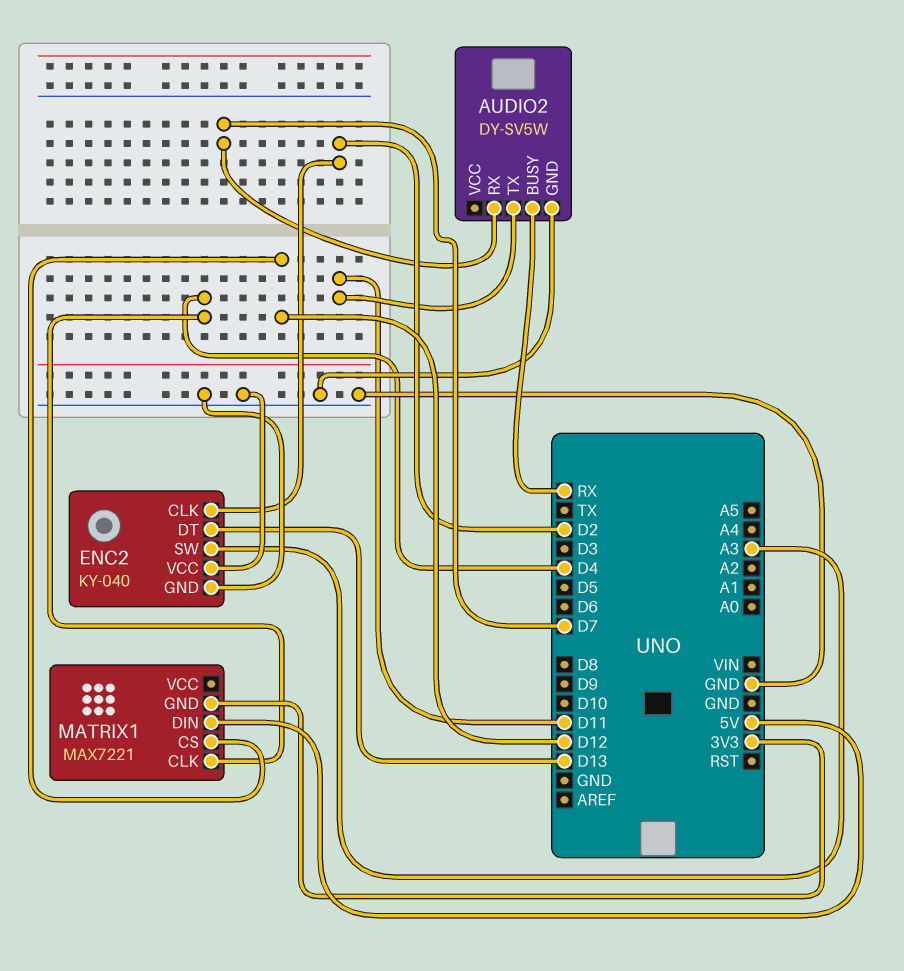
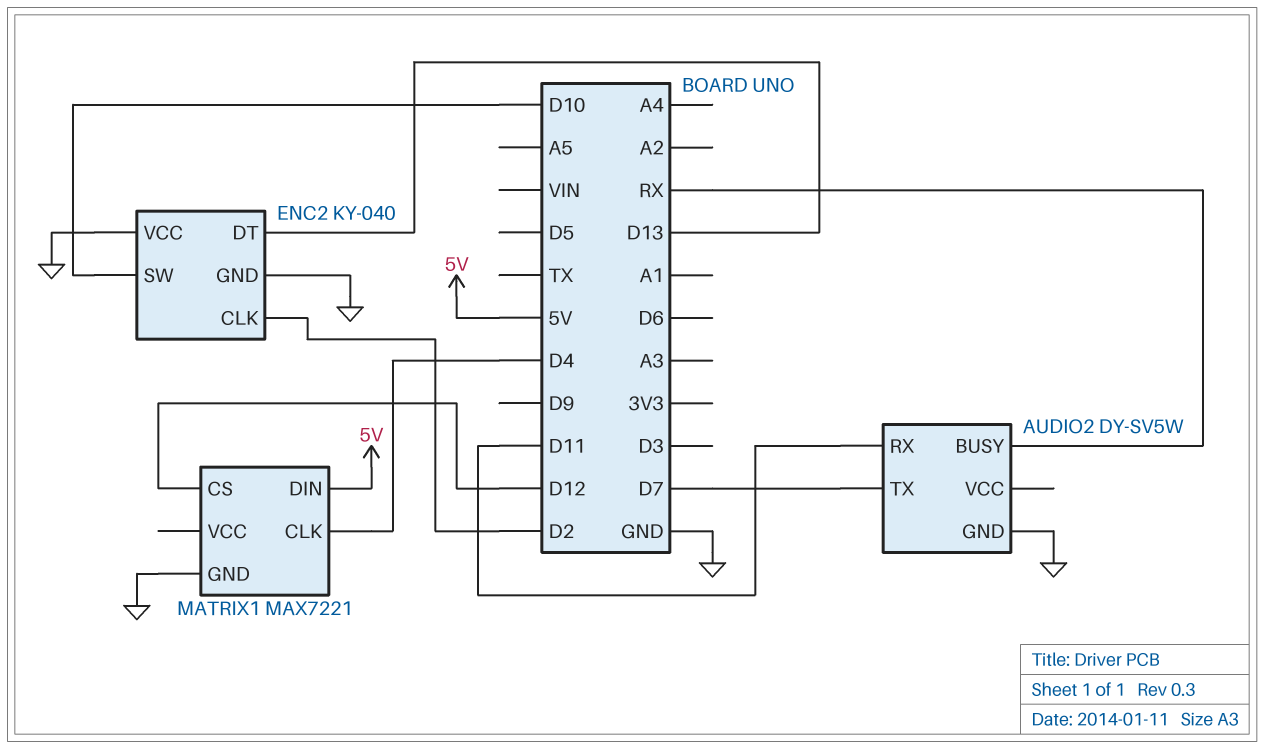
AUDIO2 pin RX: D7 -> D11
AUDIO2 pin TX: D11 -> D7
ENC2 pin SW: A3 -> D10
MATRIX1 pin GND: 3V3 -> GND

